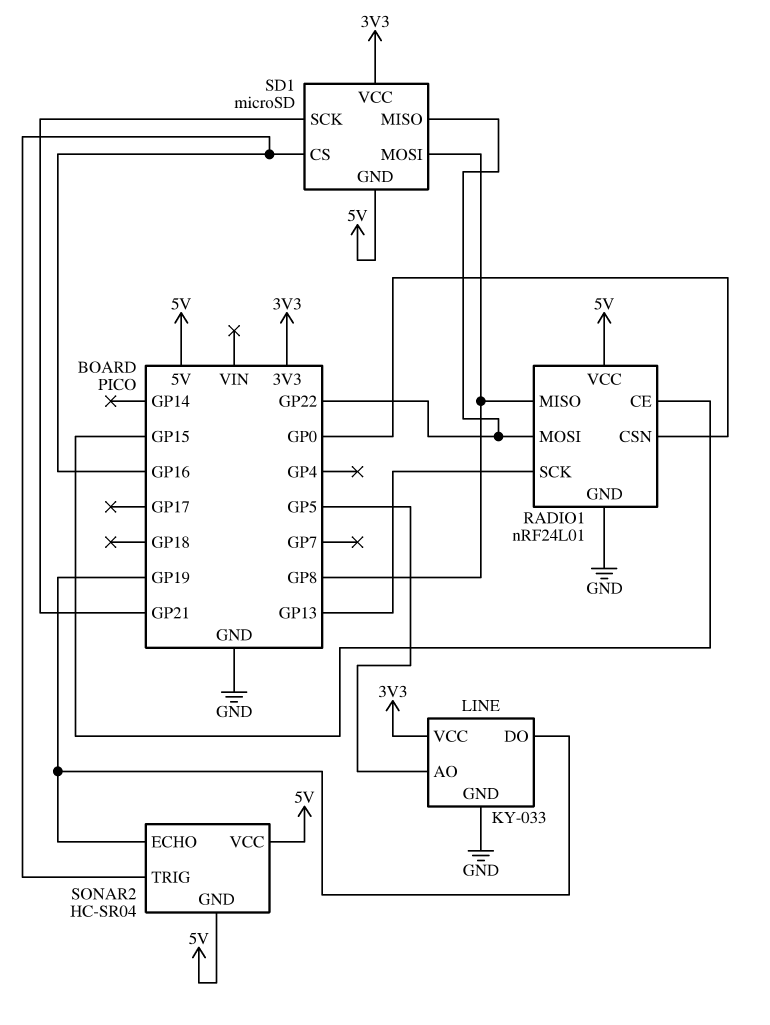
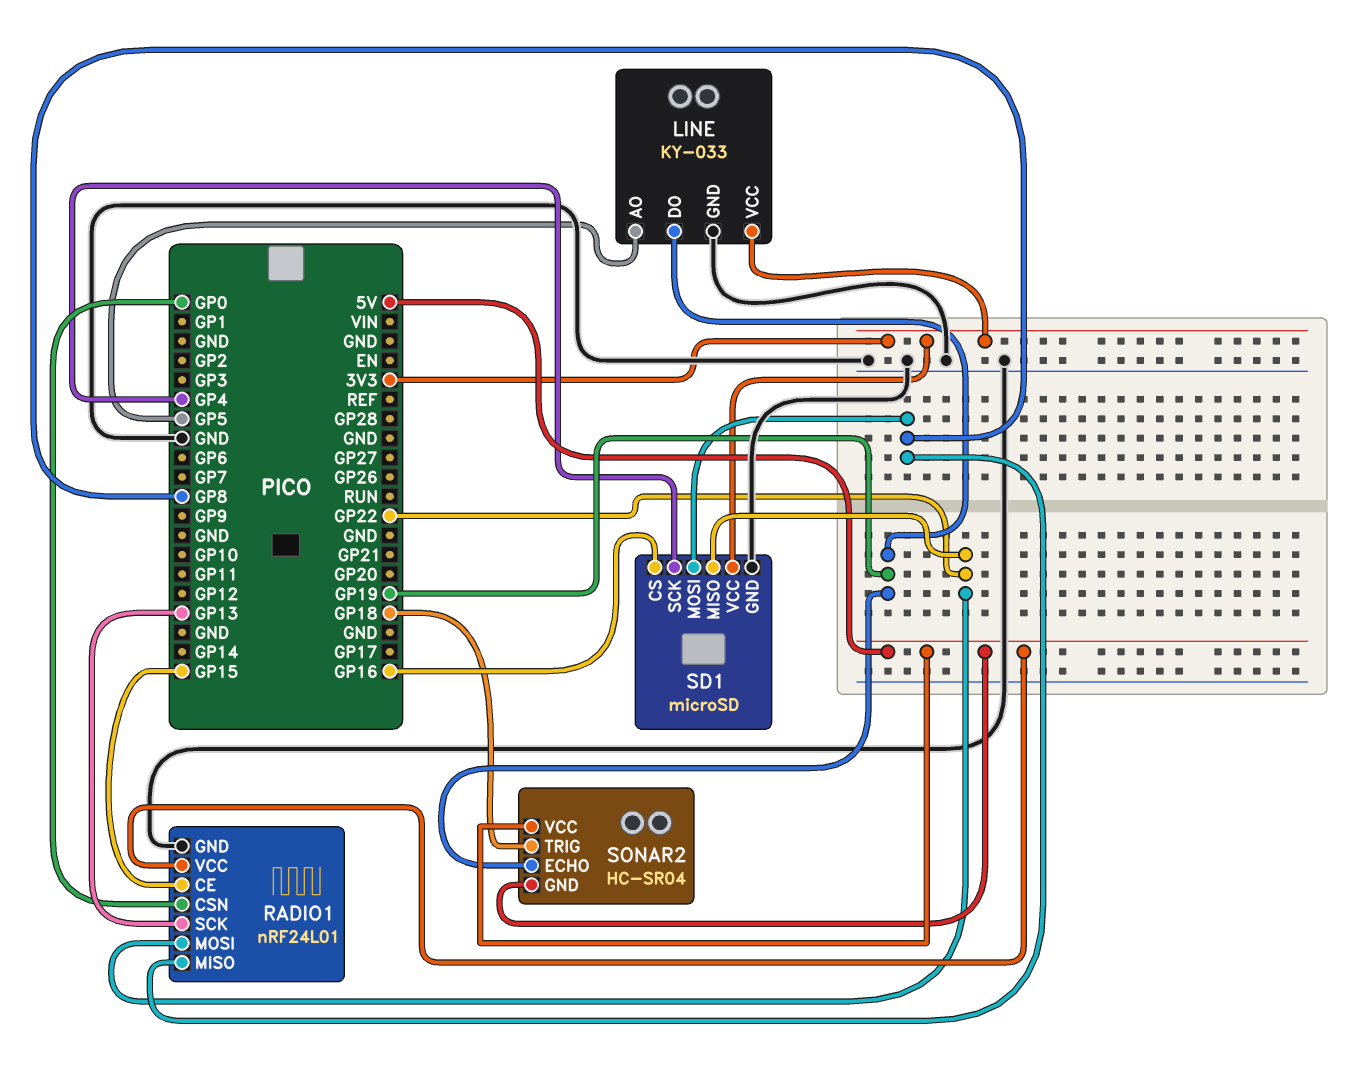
SD1 pin GND: 5V -> GND
SD1 pin SCK: GP21 -> GP4
SONAR2 pin TRIG: GP16 -> GP18

